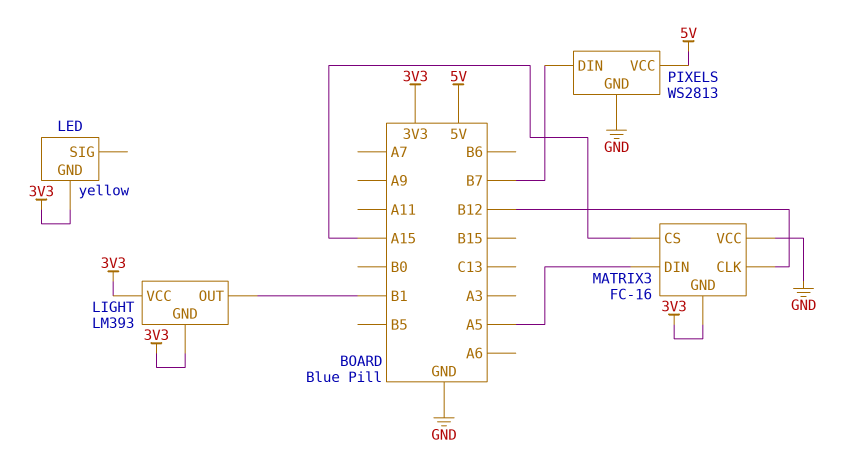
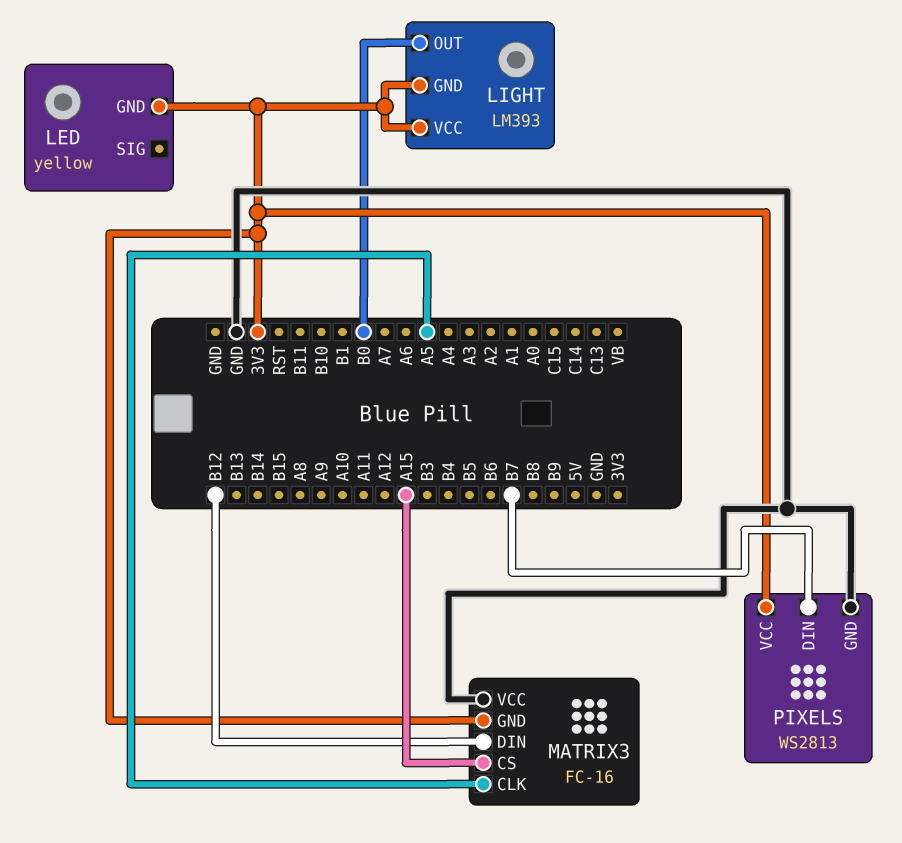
LIGHT pin OUT: B1 -> B0
MATRIX3 pin CLK: B12 -> A5
MATRIX3 pin DIN: A5 -> B12
PIXELS pin VCC: 5V -> 3V3

